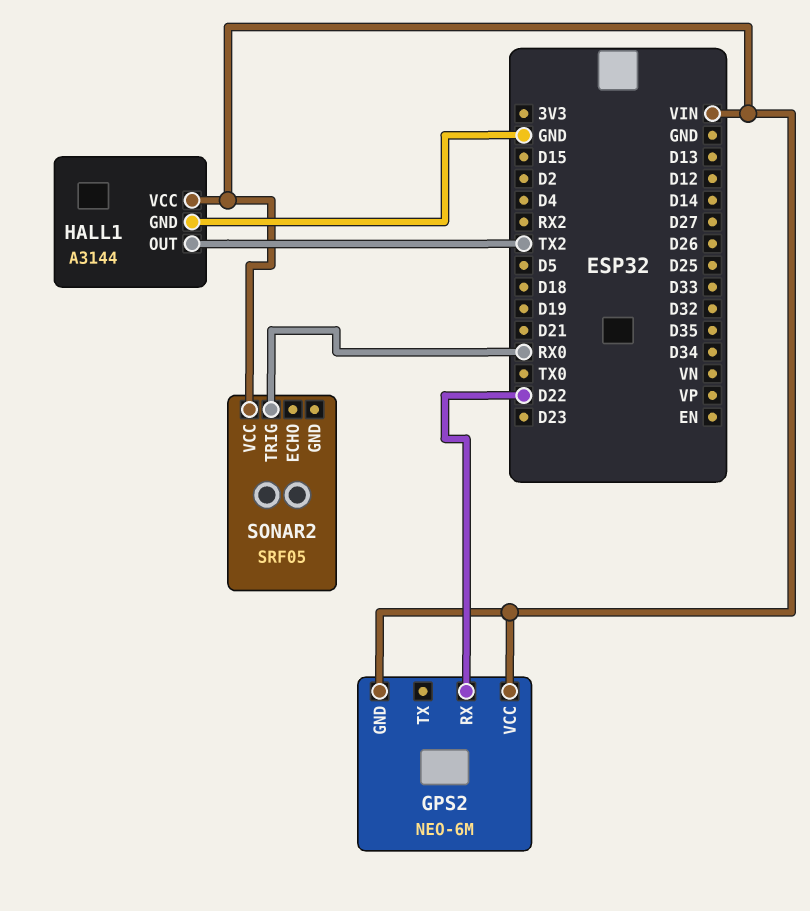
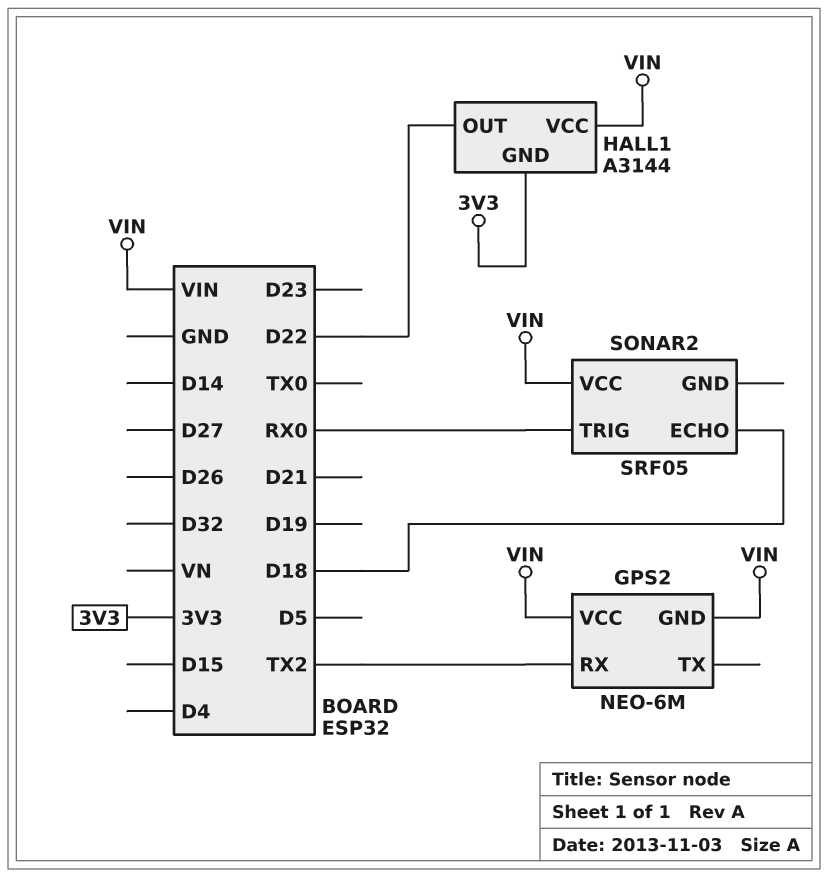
GPS2 pin RX: D22 -> TX2
HALL1 pin GND: GND -> 3V3
HALL1 pin OUT: TX2 -> D22
SONAR2 pin ECHO: none -> D18

